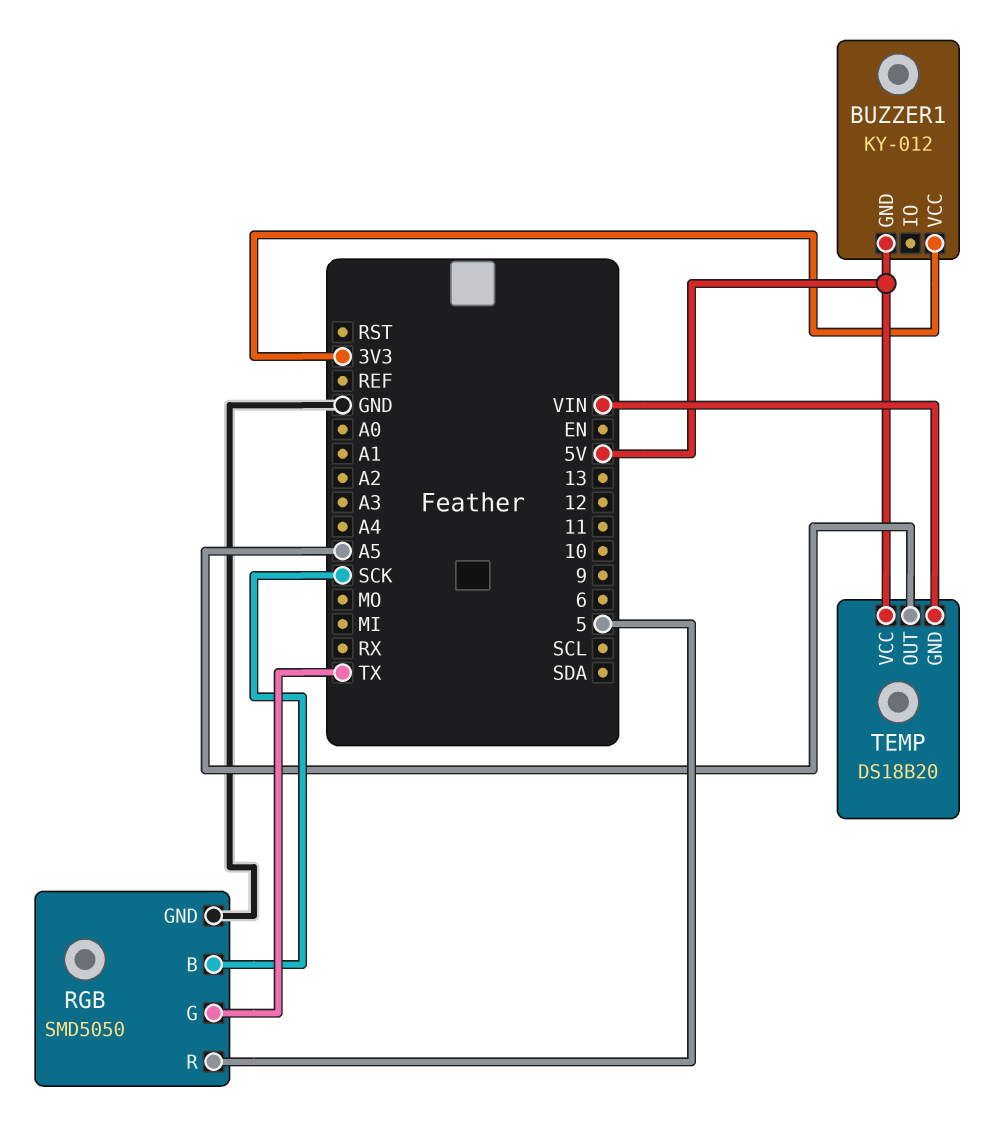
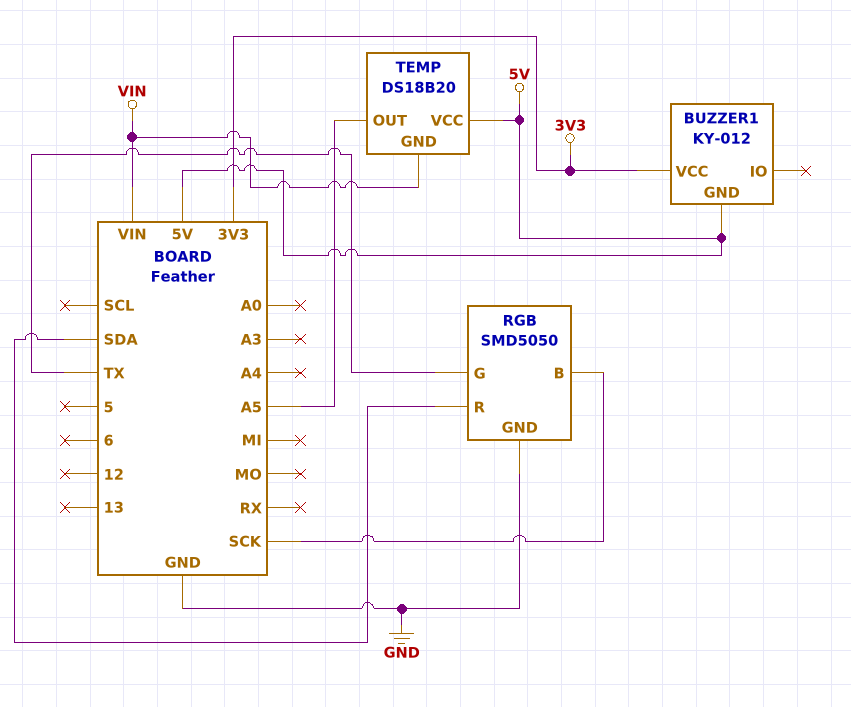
RGB pin R: 5 -> SDA

